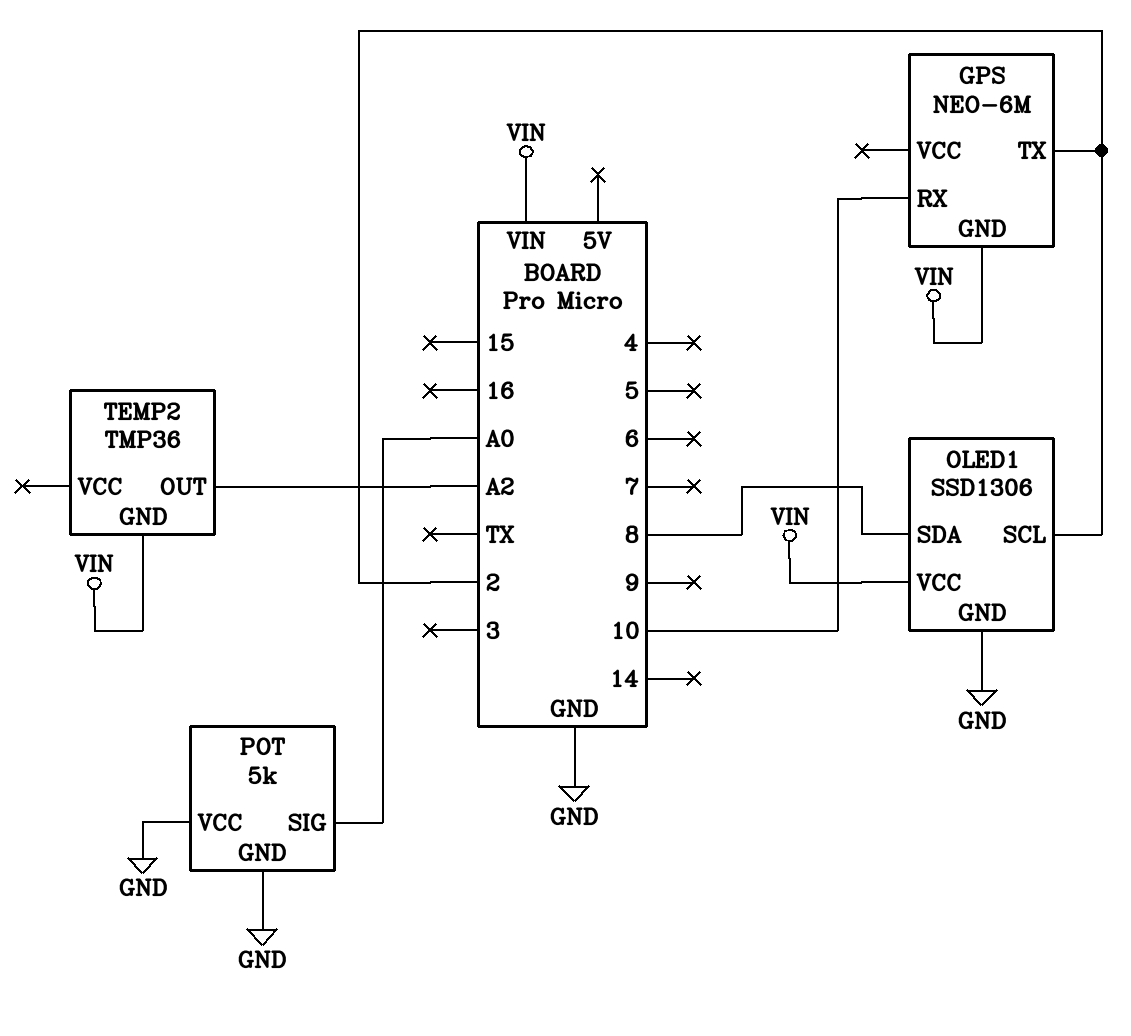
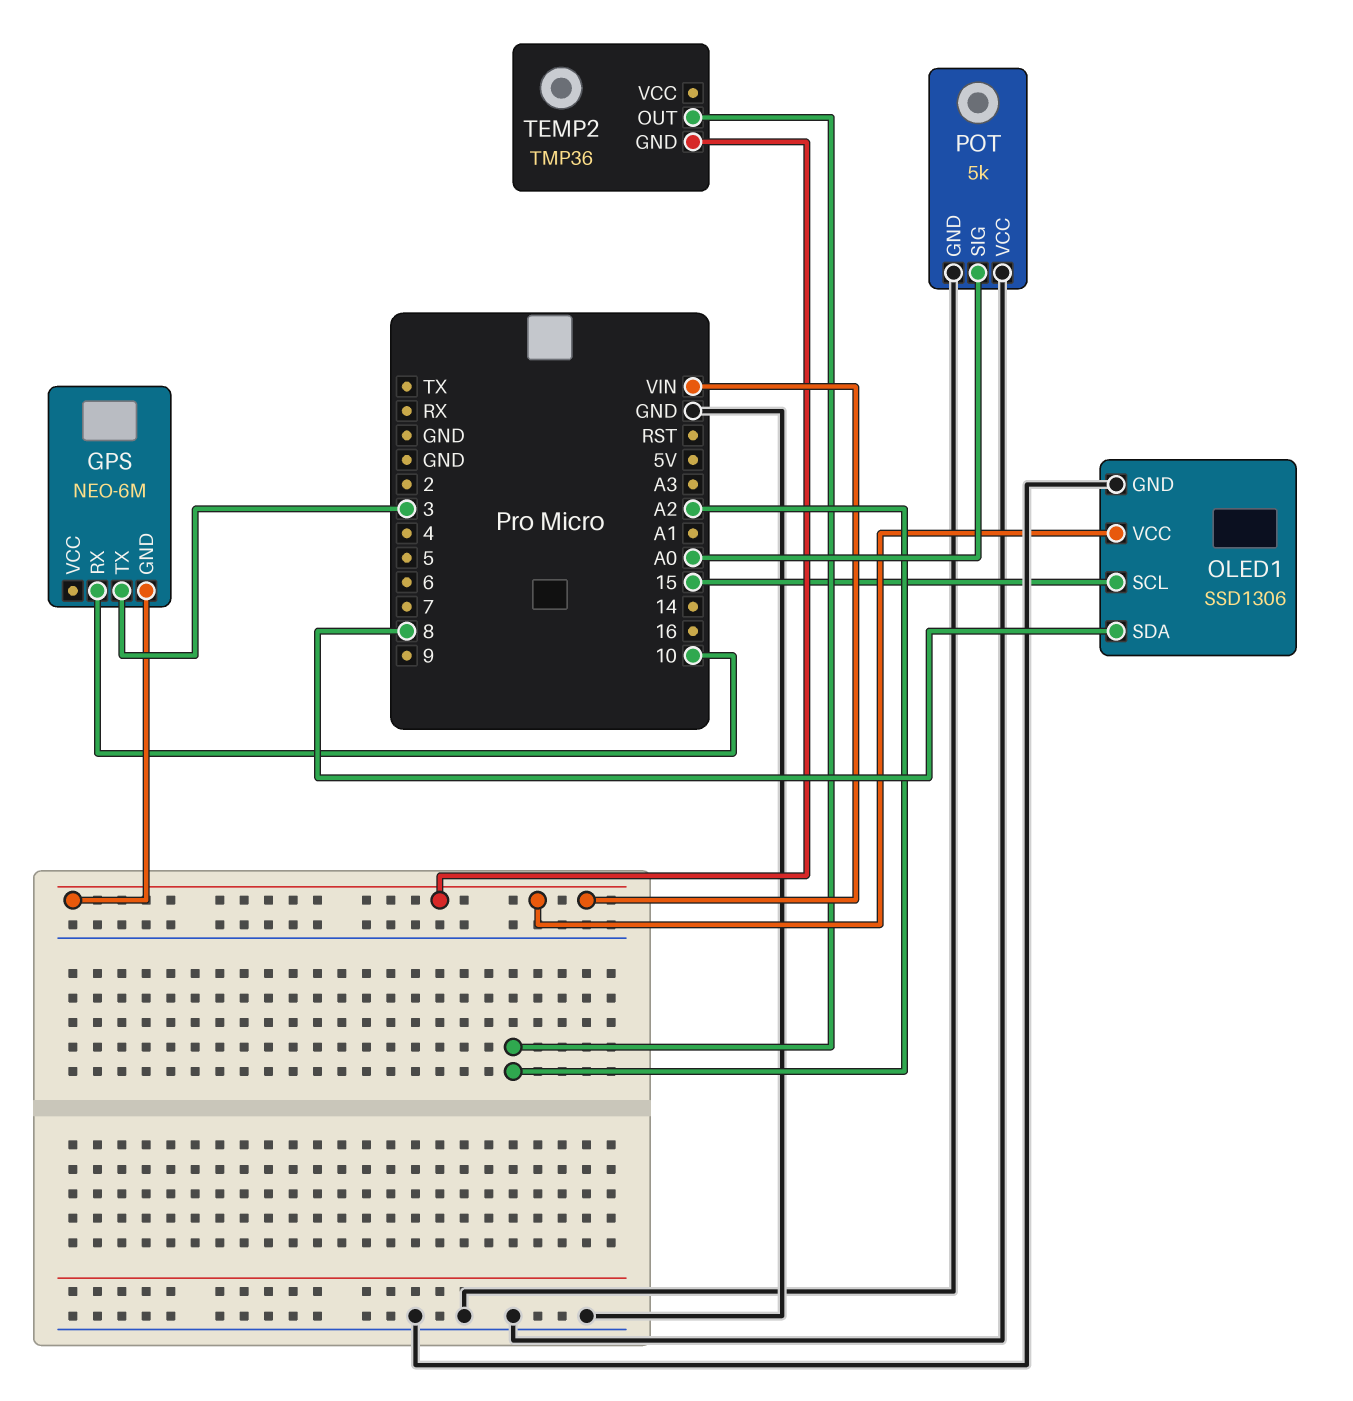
GPS pin TX: 2 -> 3
OLED1 pin SCL: 2 -> 15

